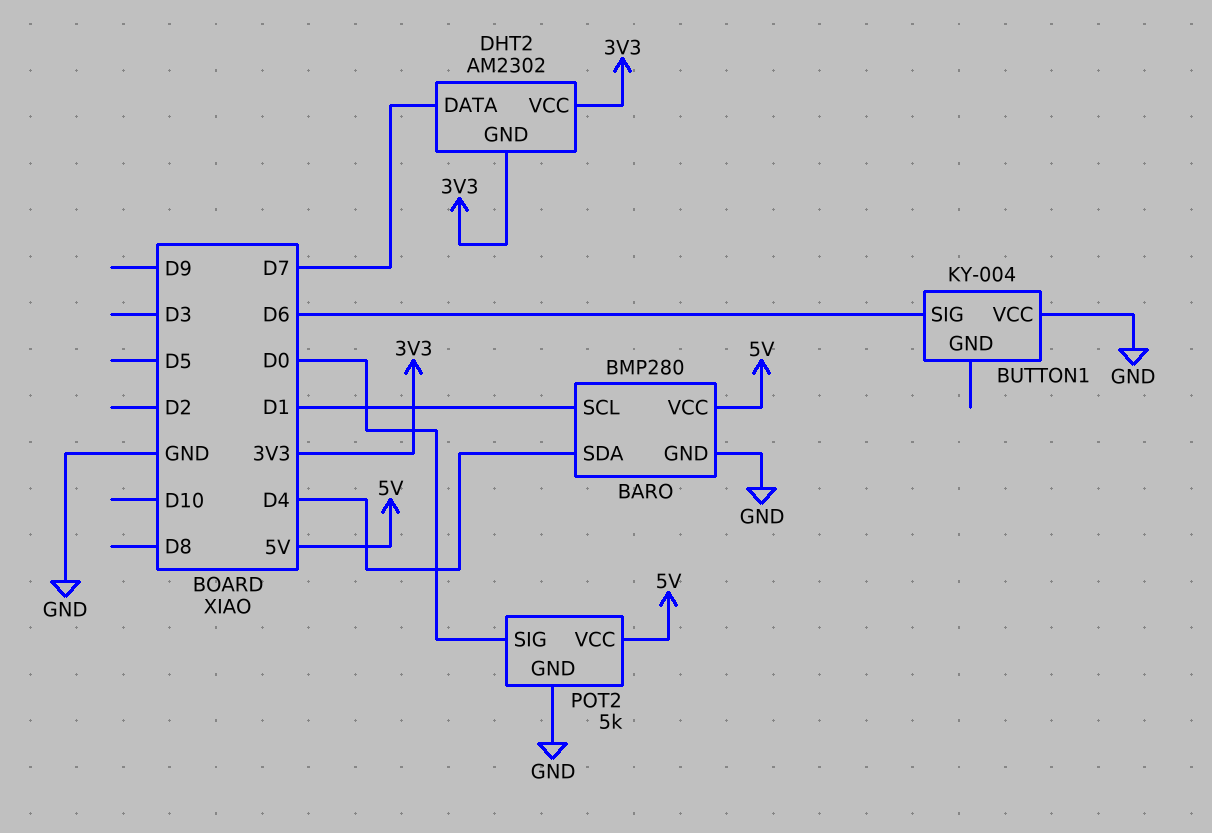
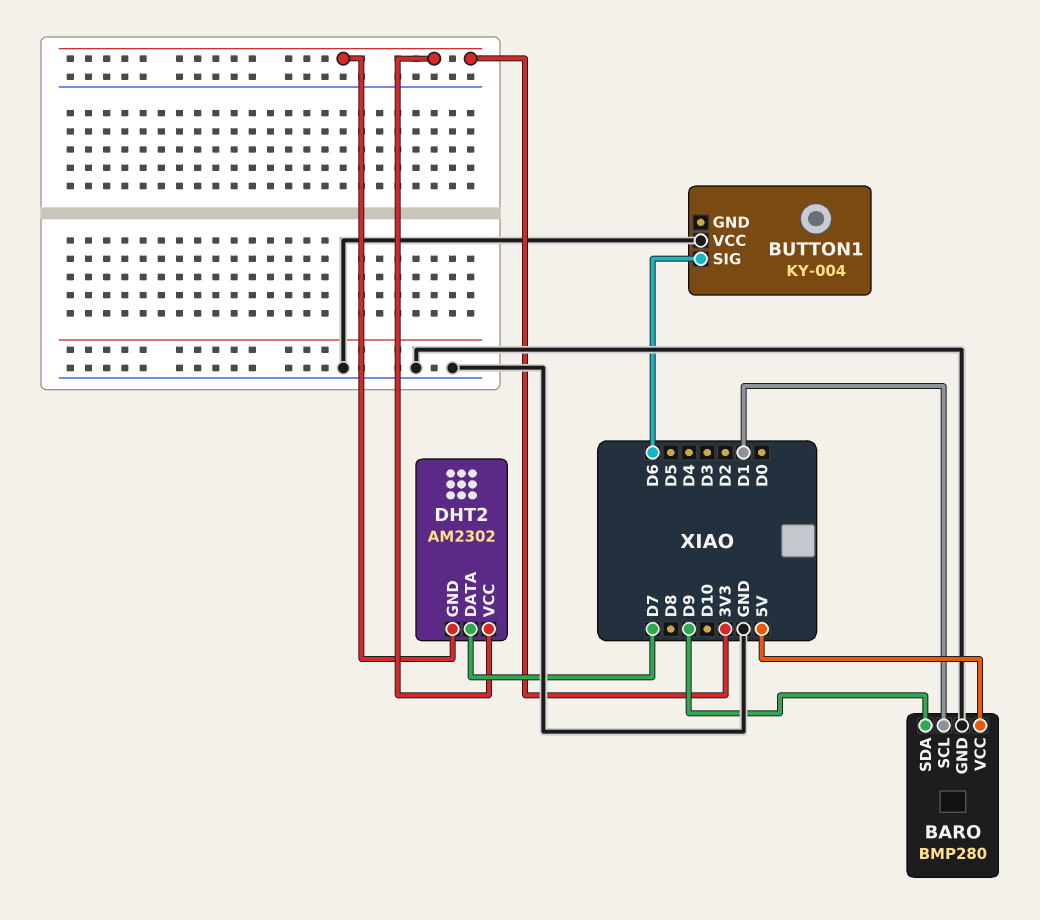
BARO pin SDA: D4 -> D9
POT2: 5k -> none
POT2 pin GND: GND -> none
POT2 pin SIG: D0 -> none
POT2 pin VCC: 5V -> none

